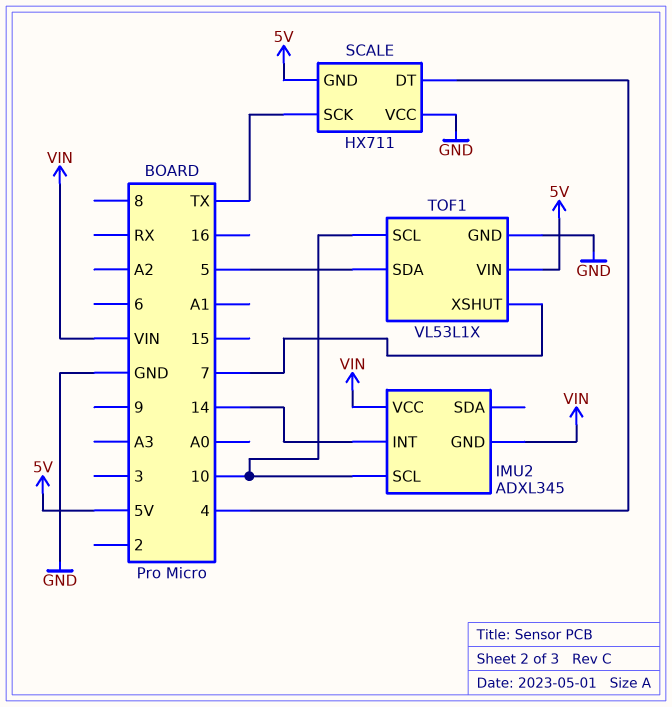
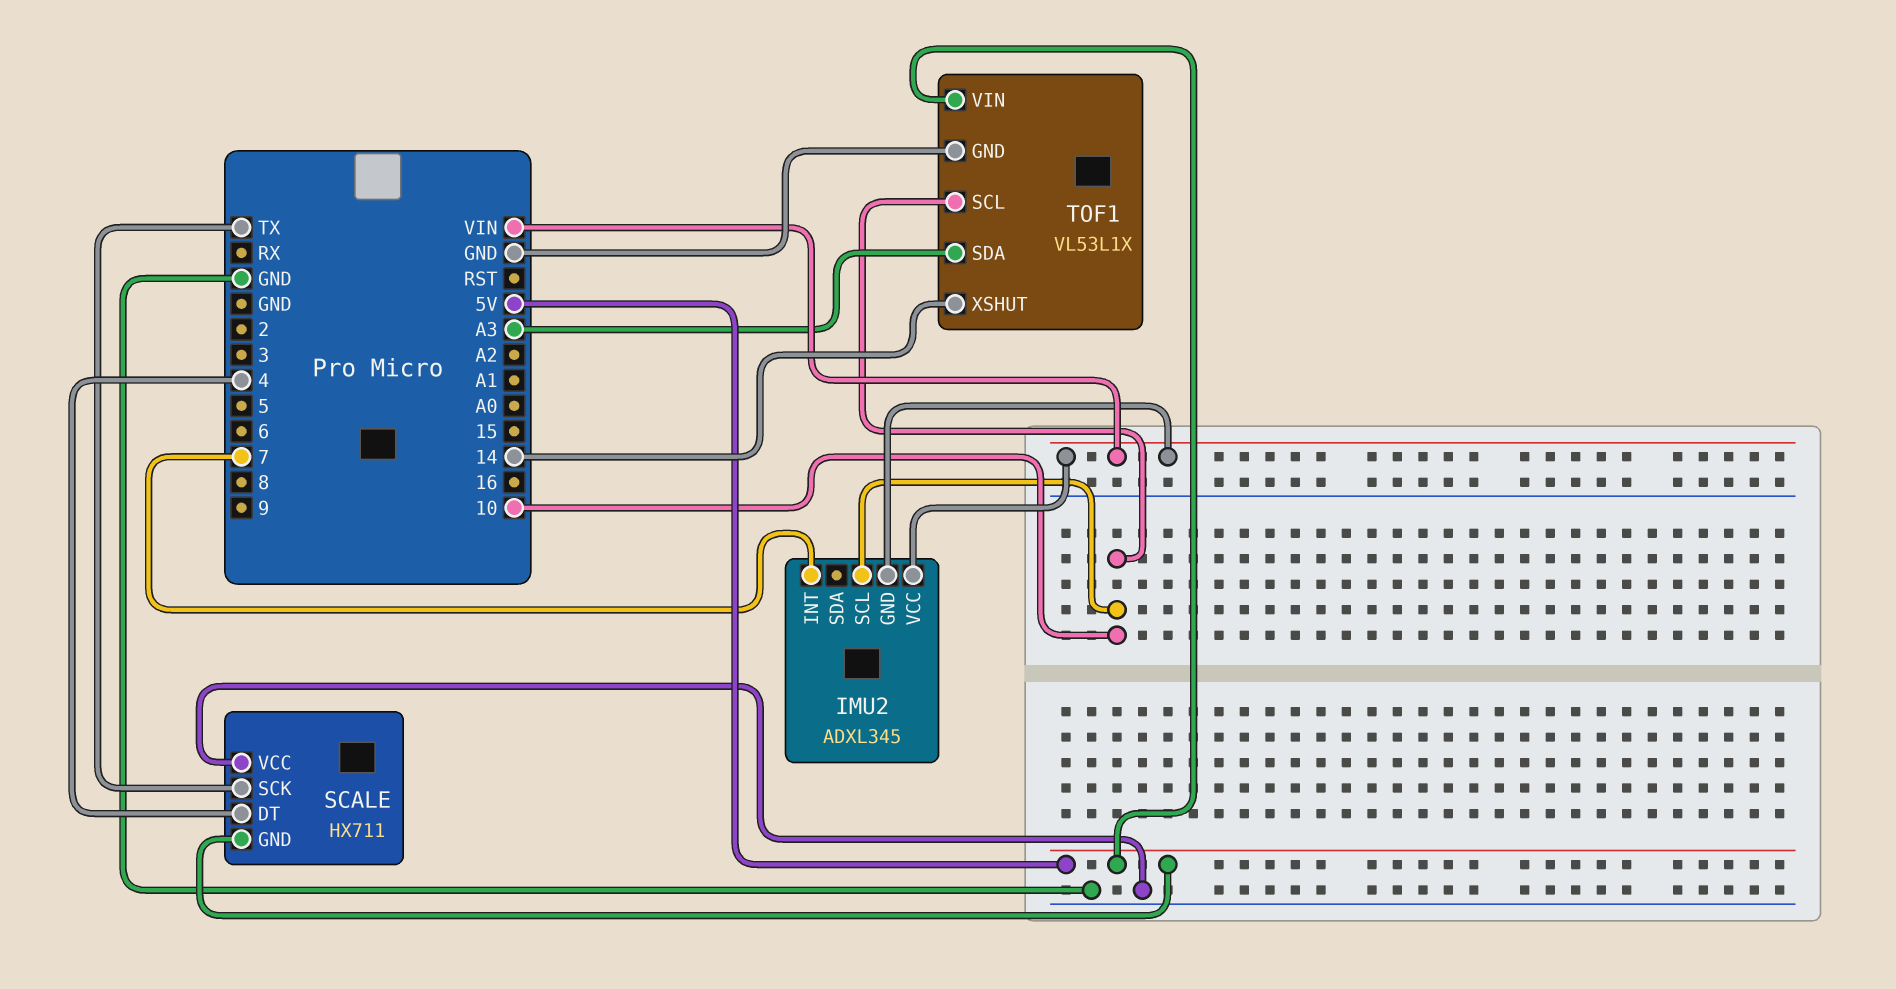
IMU2 pin INT: 14 -> 7
TOF1 pin SDA: 5 -> A3
TOF1 pin XSHUT: 7 -> 14

